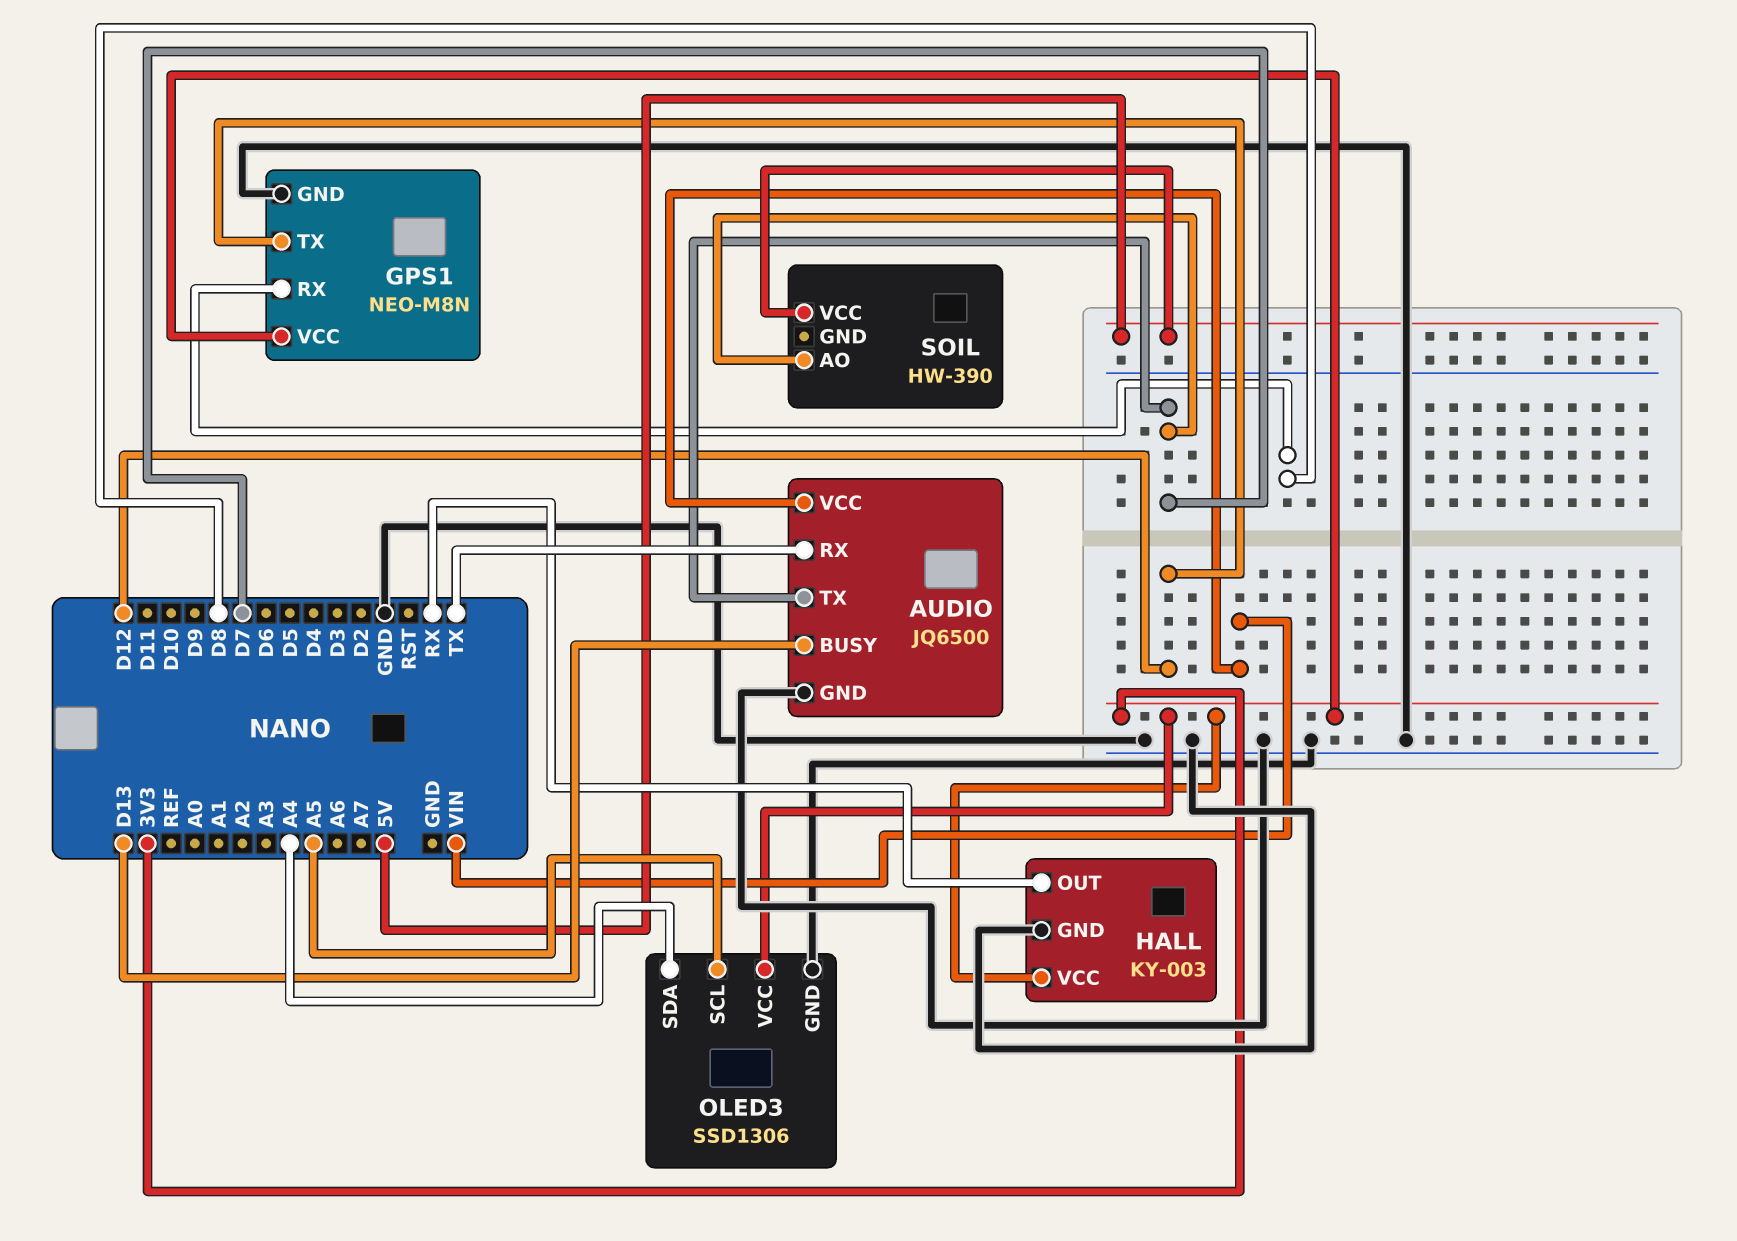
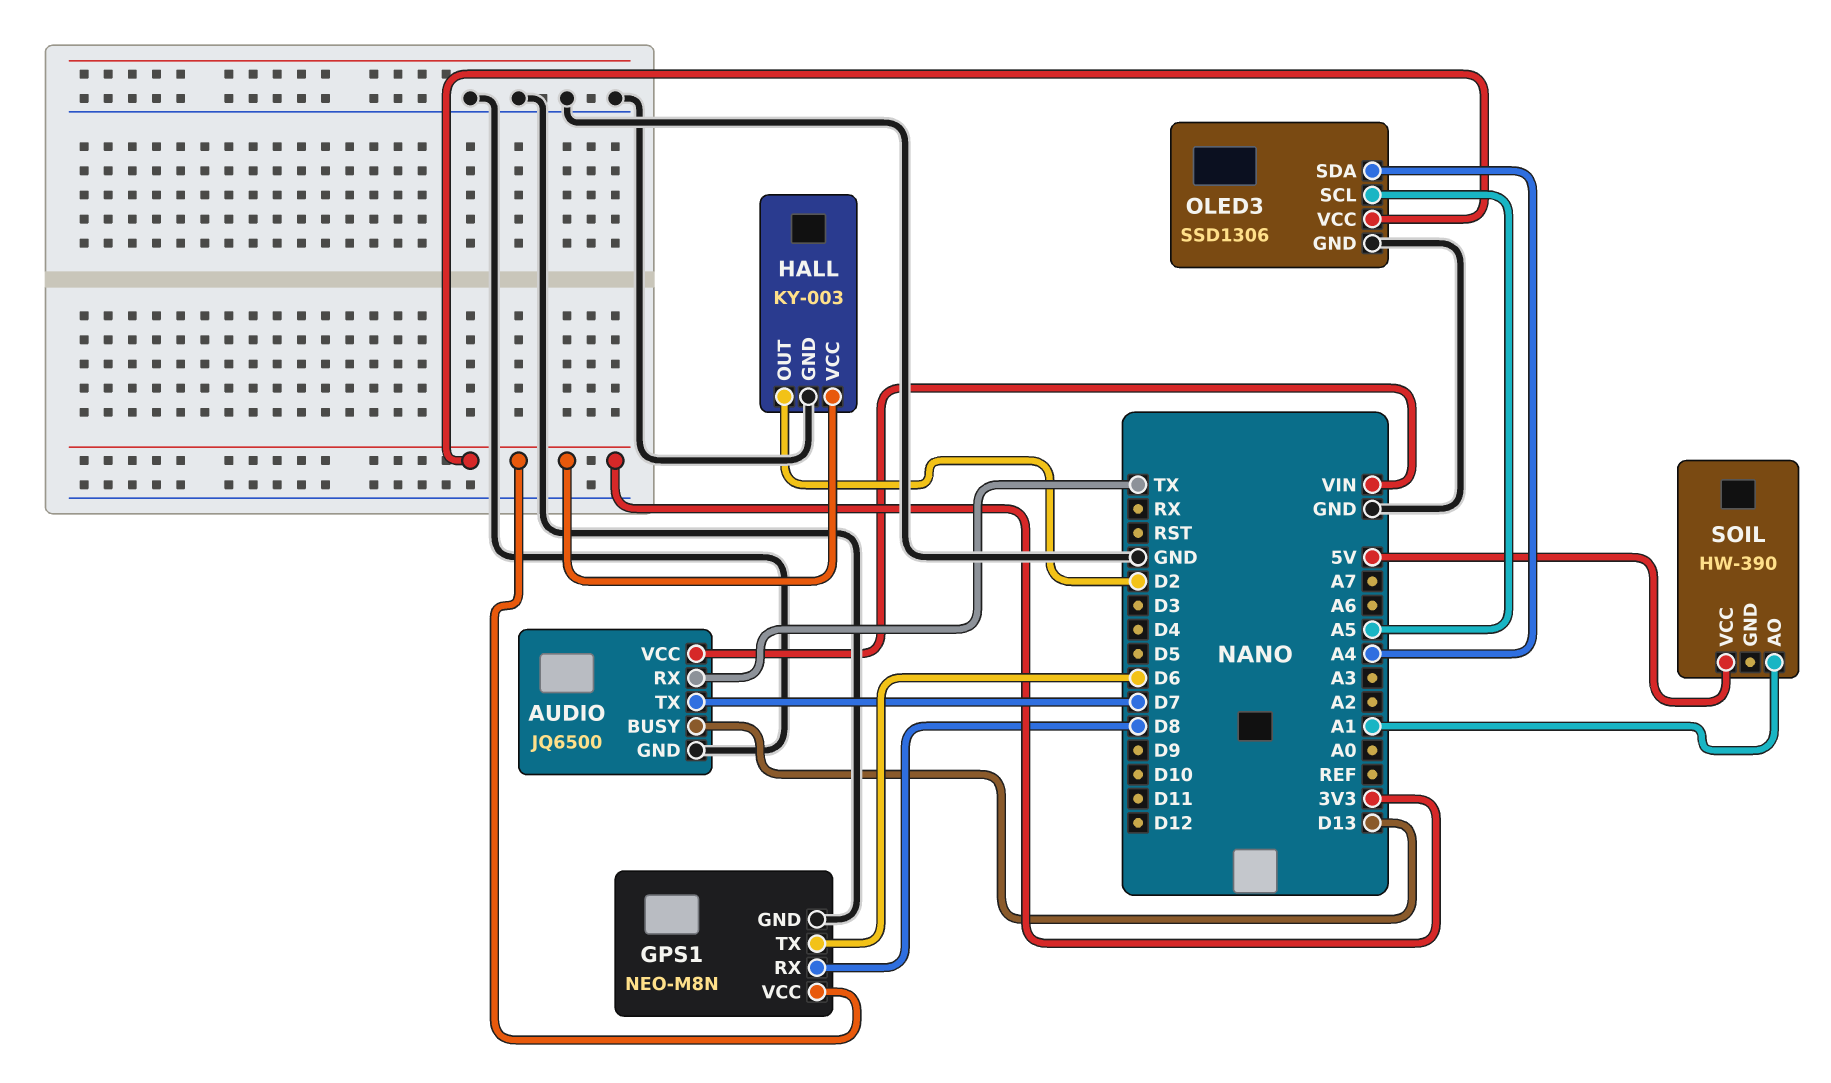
GPS1 pin TX: D12 -> D6
HALL pin OUT: RX -> D2
SOIL pin AO: D7 -> A1

